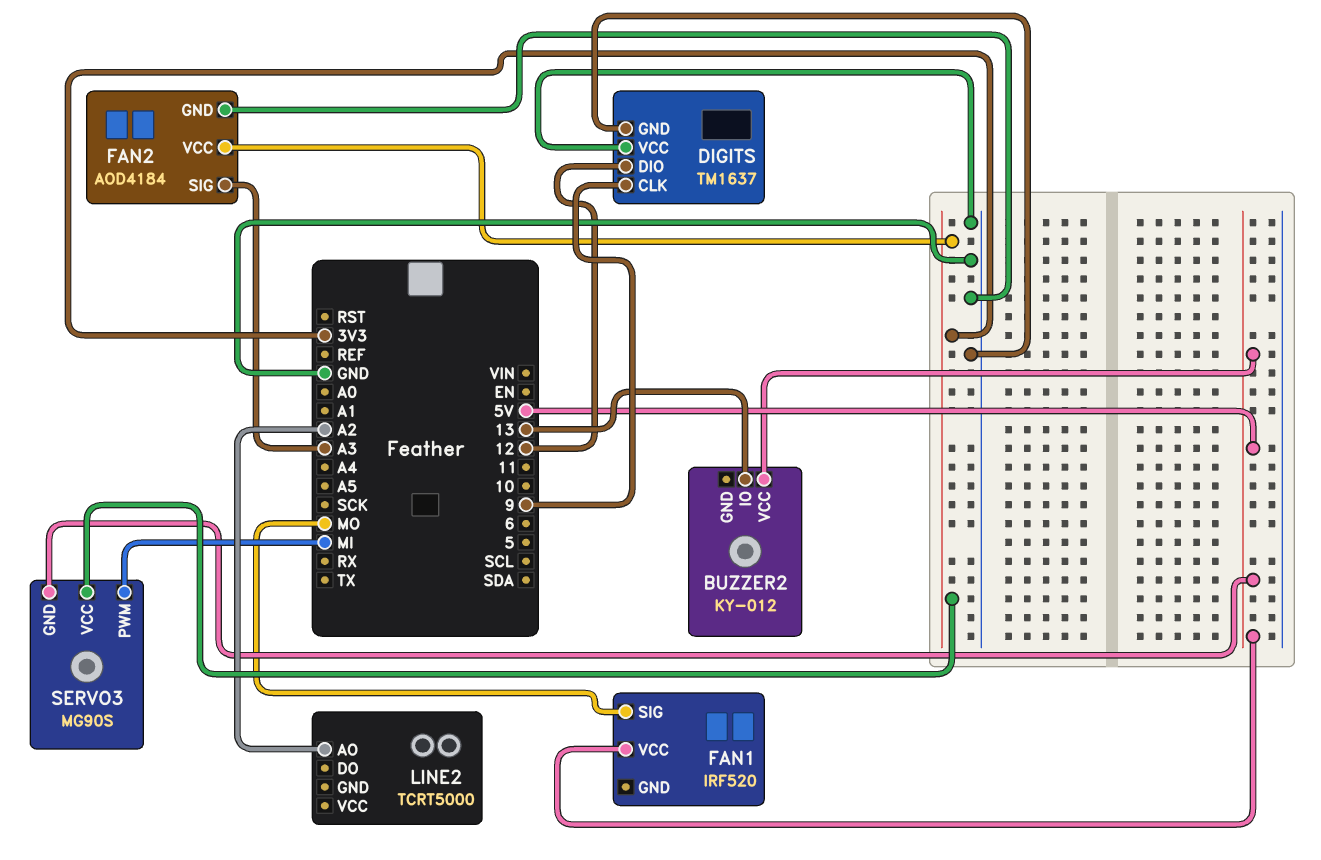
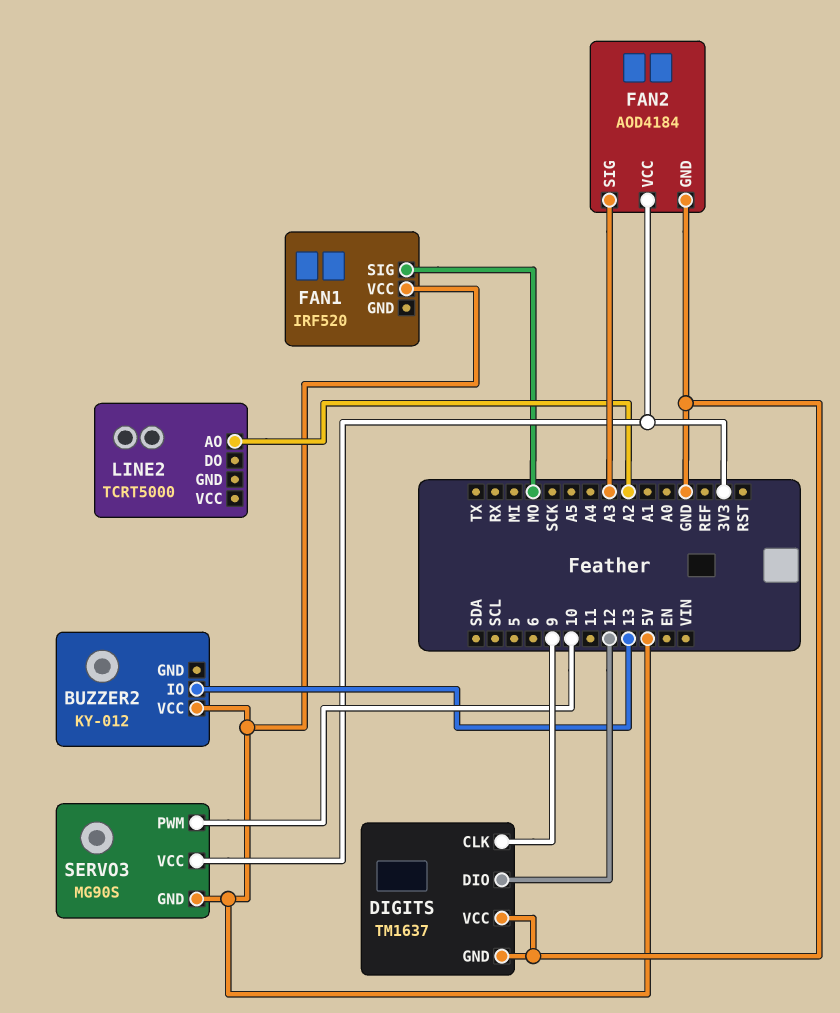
SERVO3 pin PWM: MI -> 10

